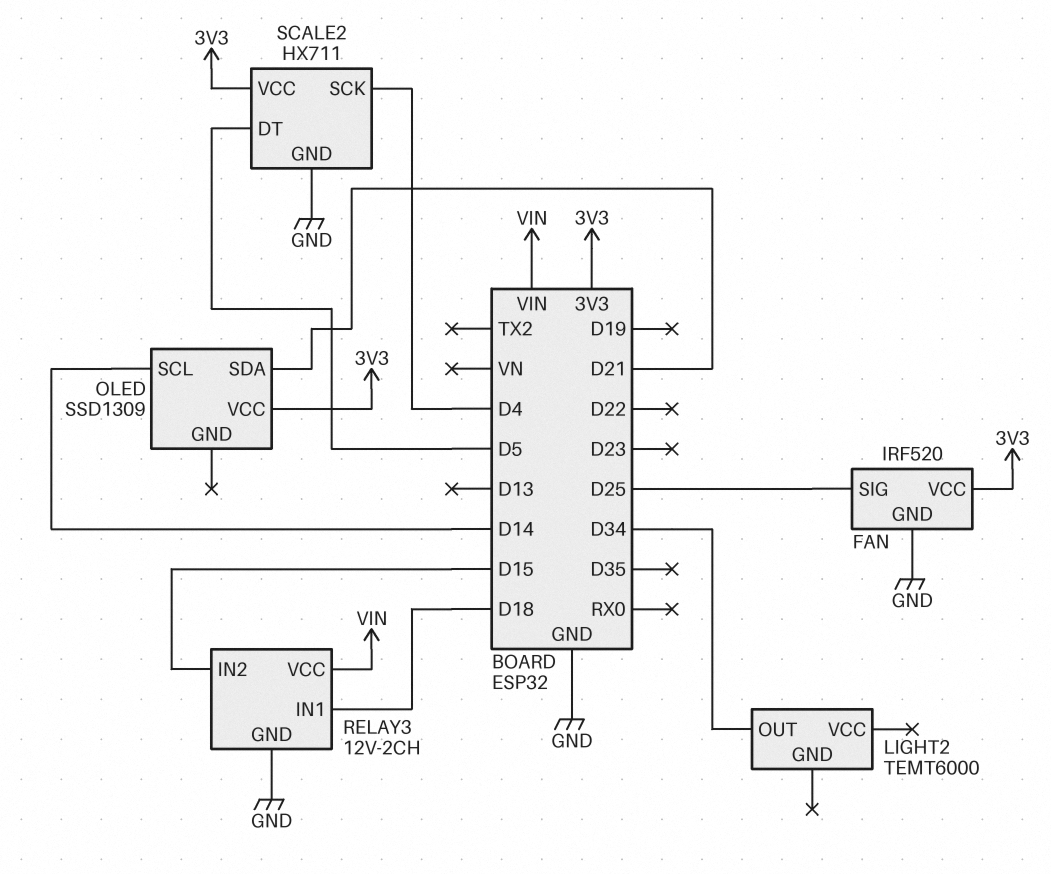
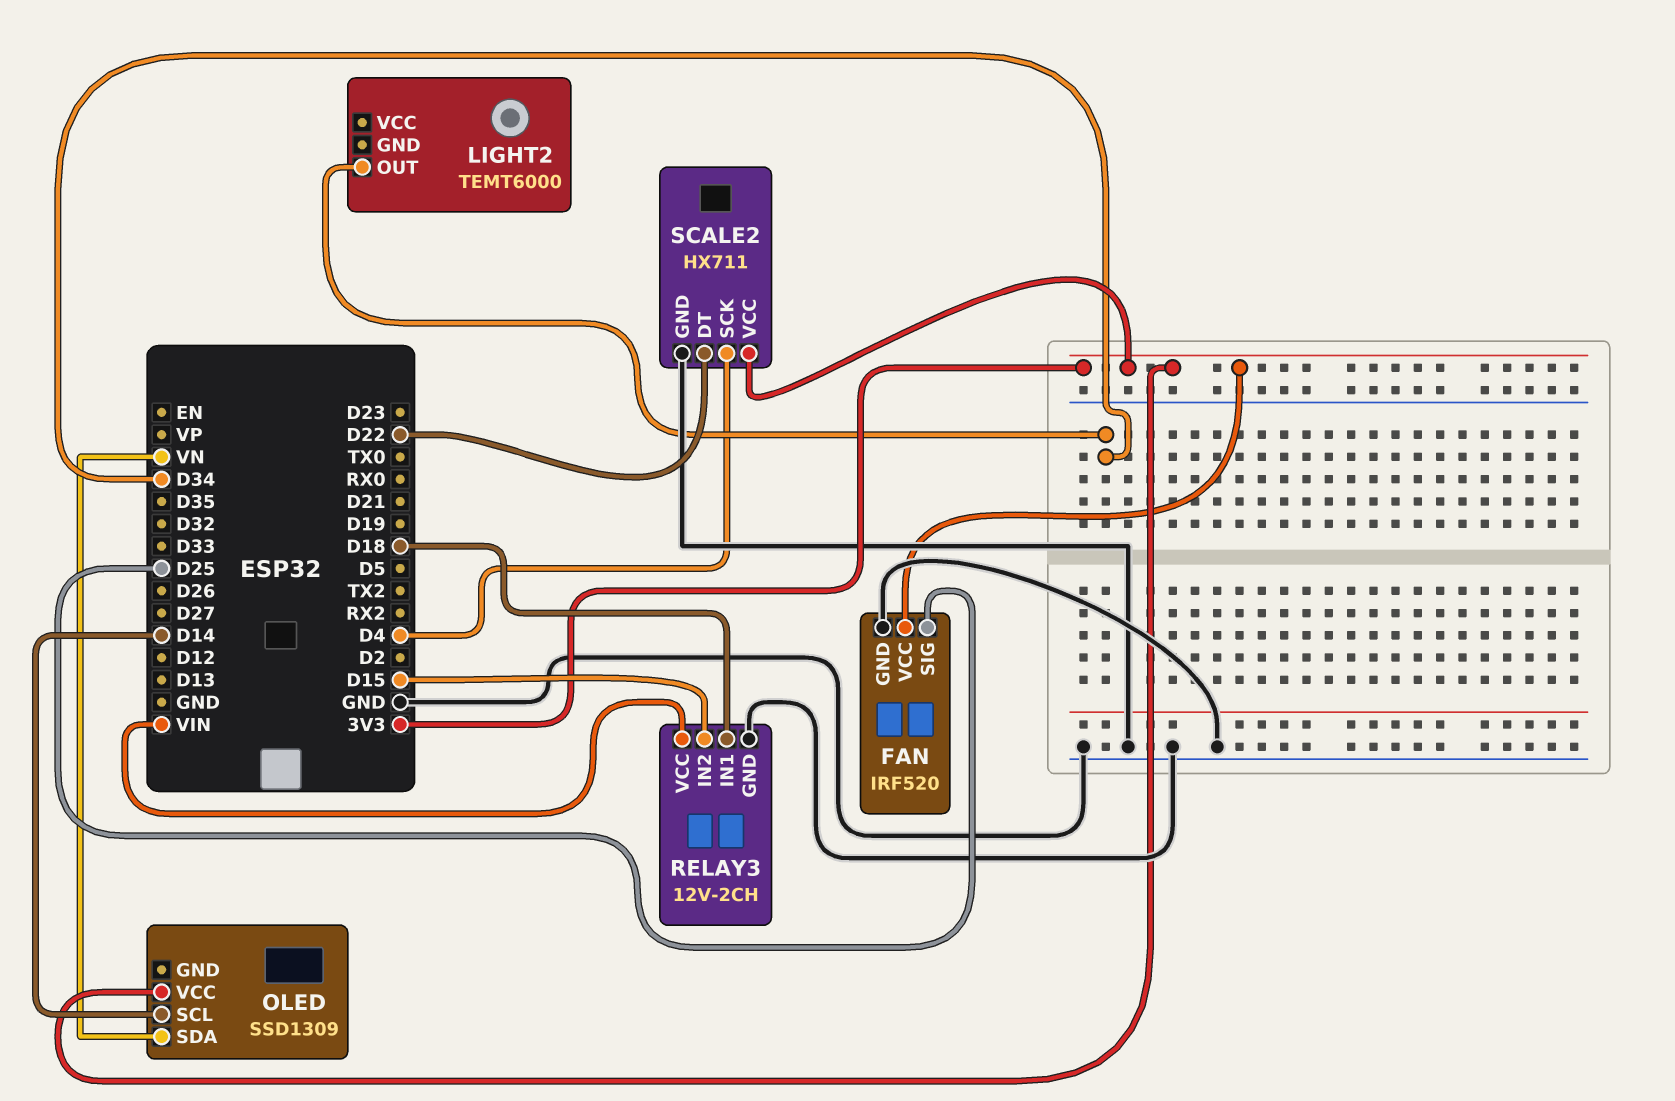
OLED pin SDA: D21 -> VN
SCALE2 pin DT: D5 -> D22

